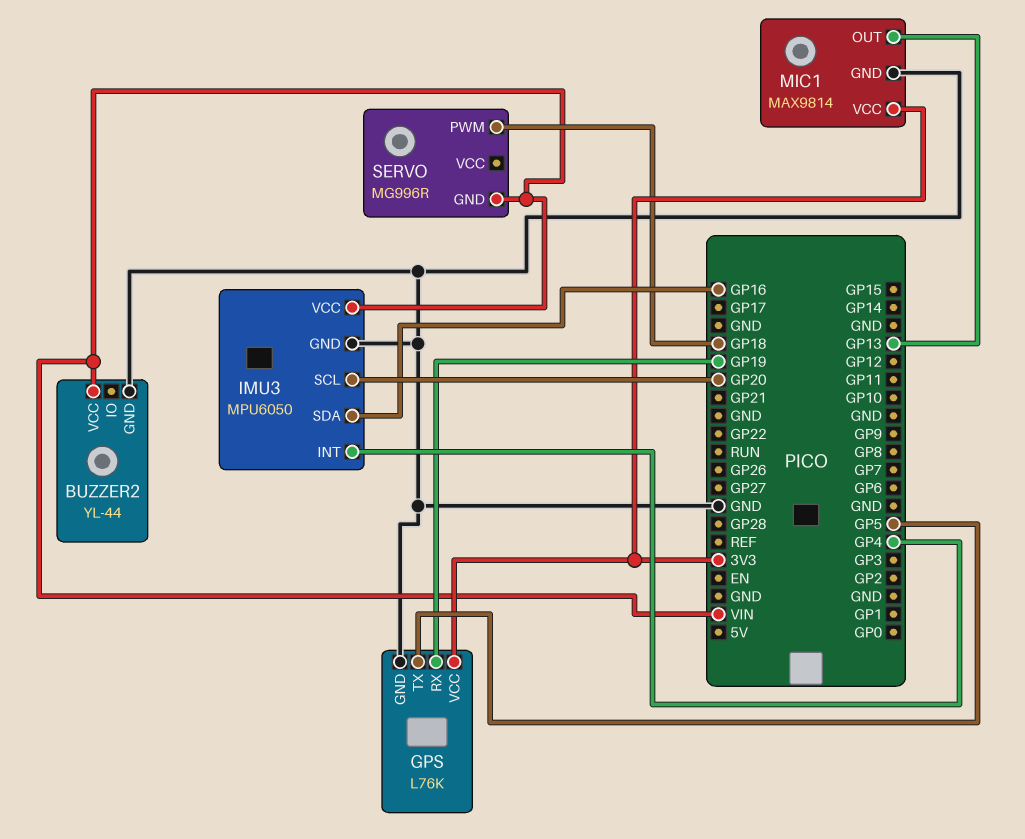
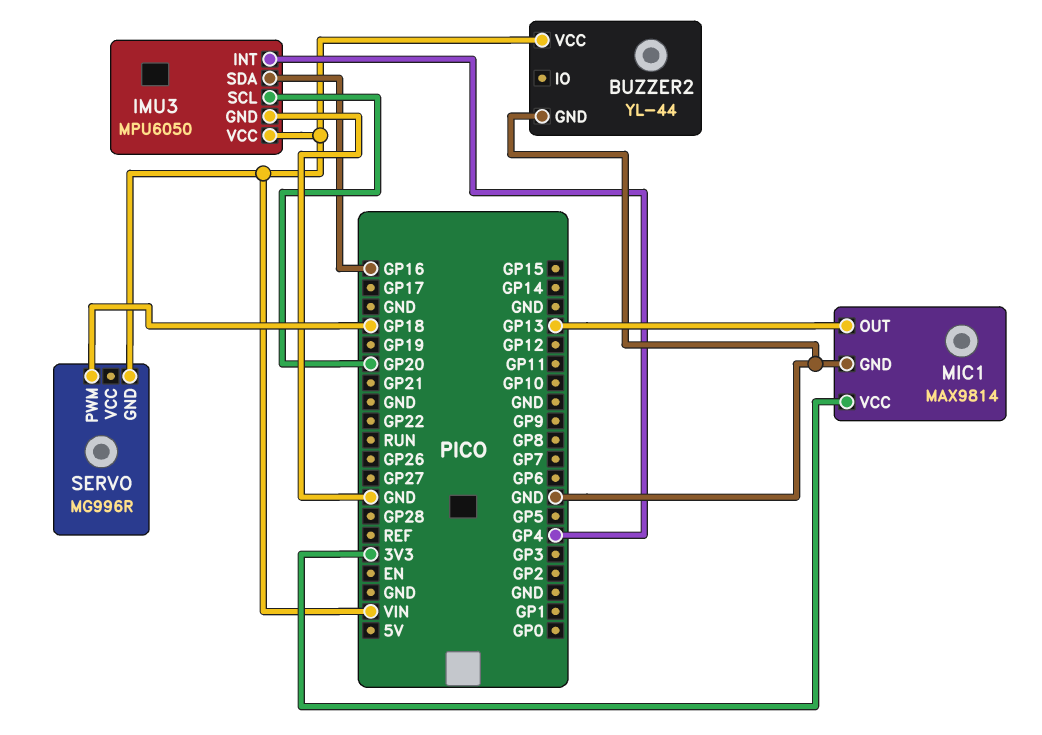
GPS: L76K -> none
GPS pin GND: GND -> none
GPS pin RX: GP19 -> none
GPS pin TX: GP5 -> none
GPS pin VCC: 3V3 -> none

